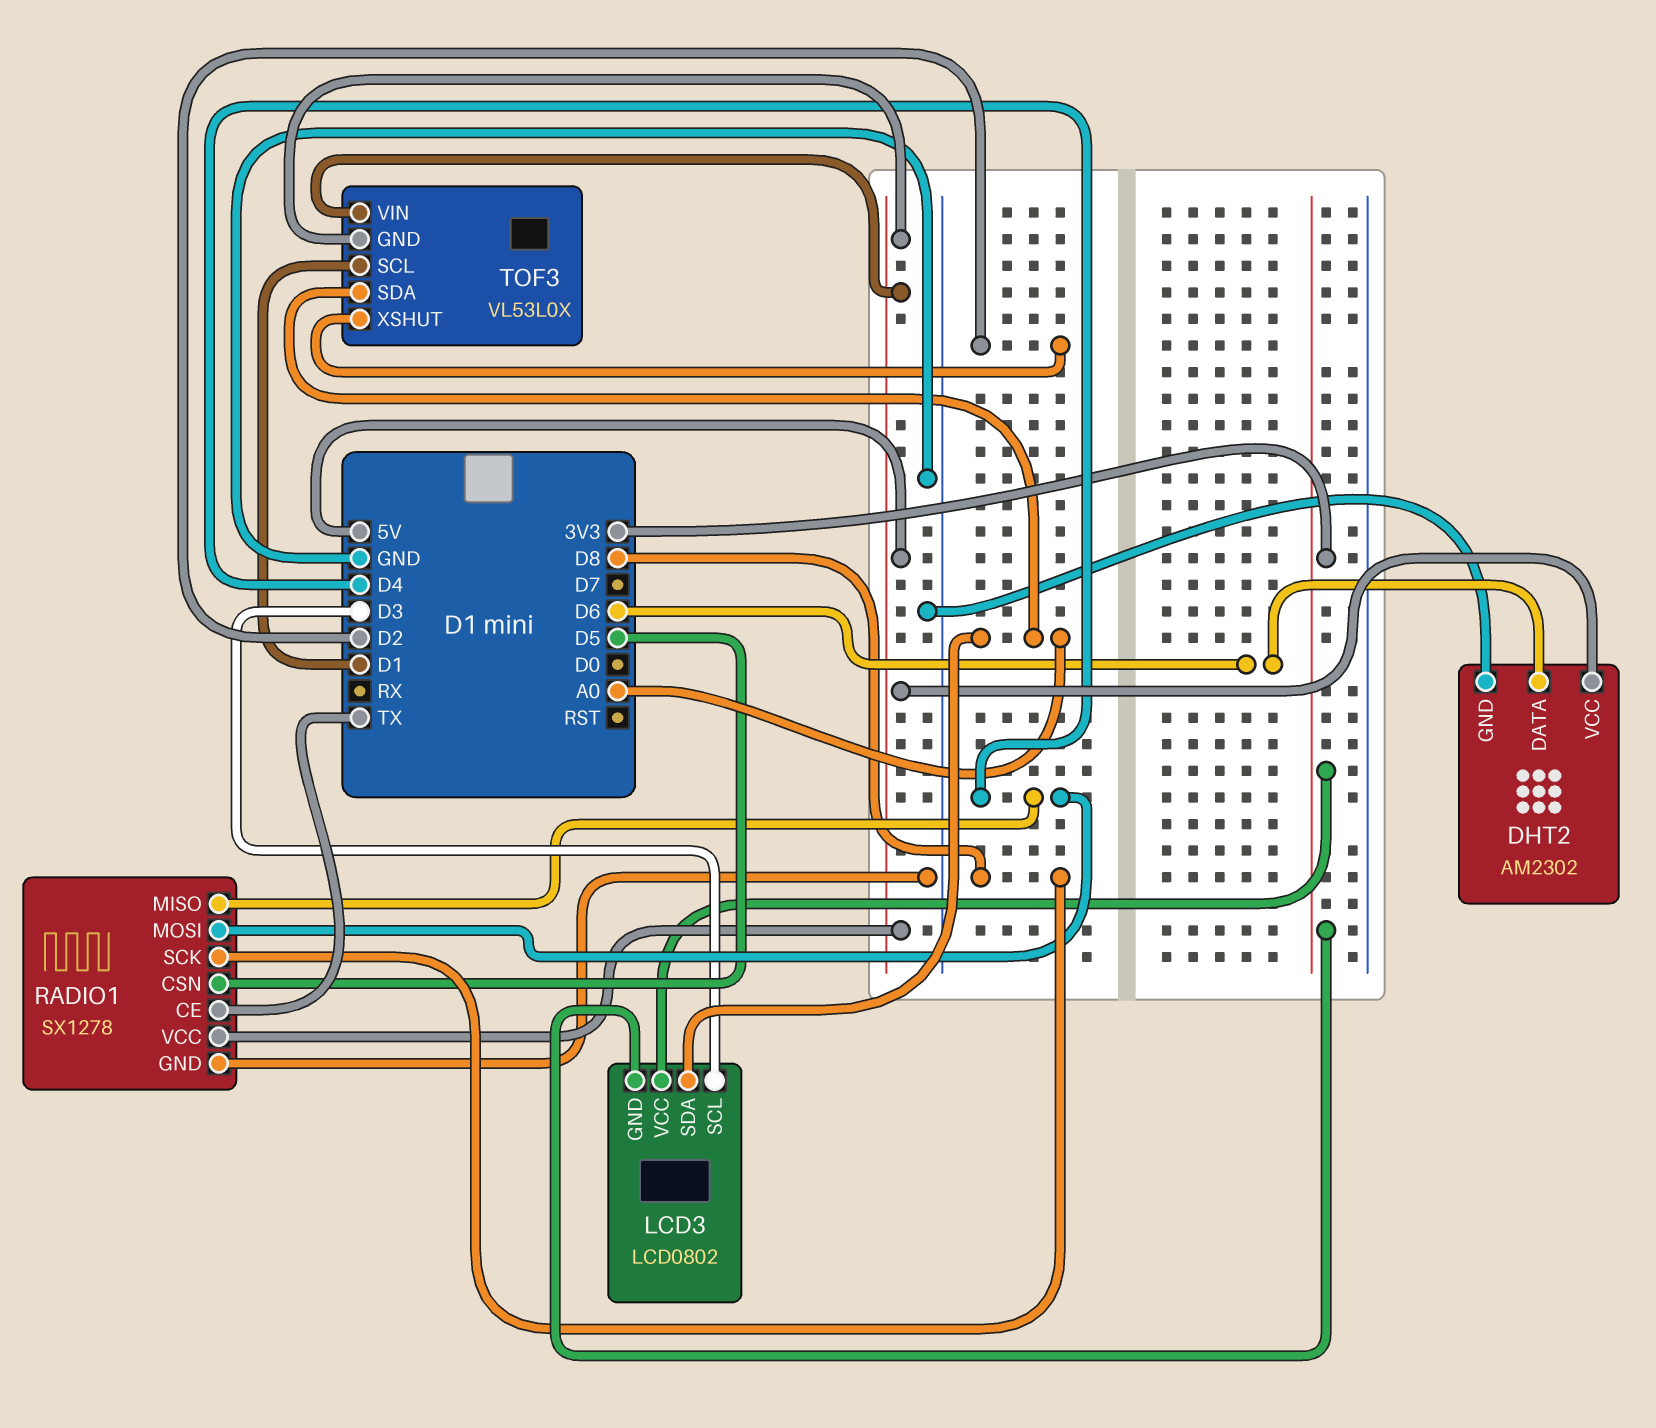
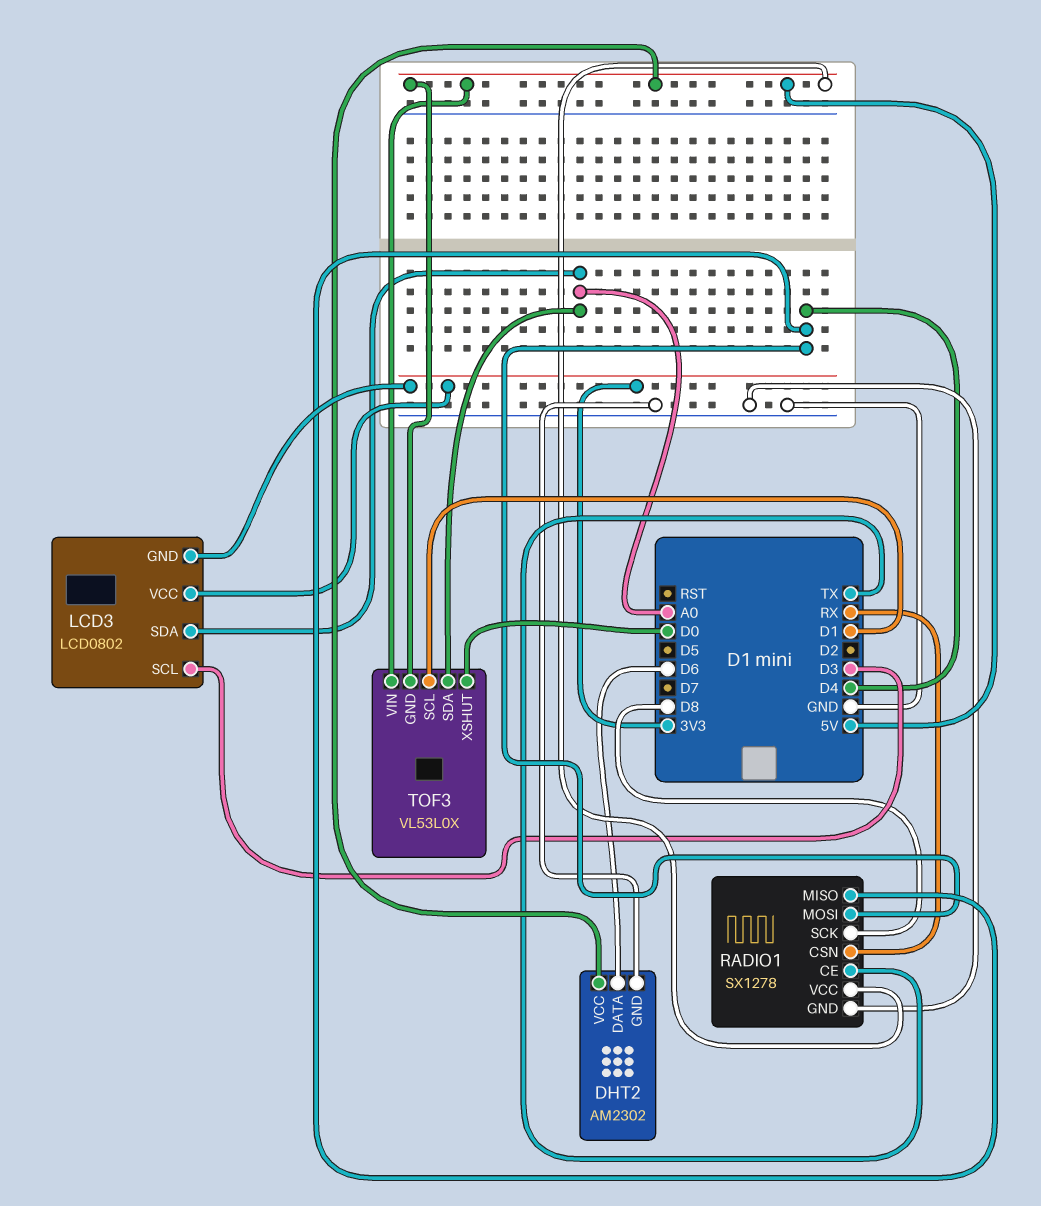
RADIO1 pin CSN: D5 -> RX
TOF3 pin XSHUT: D2 -> D0

